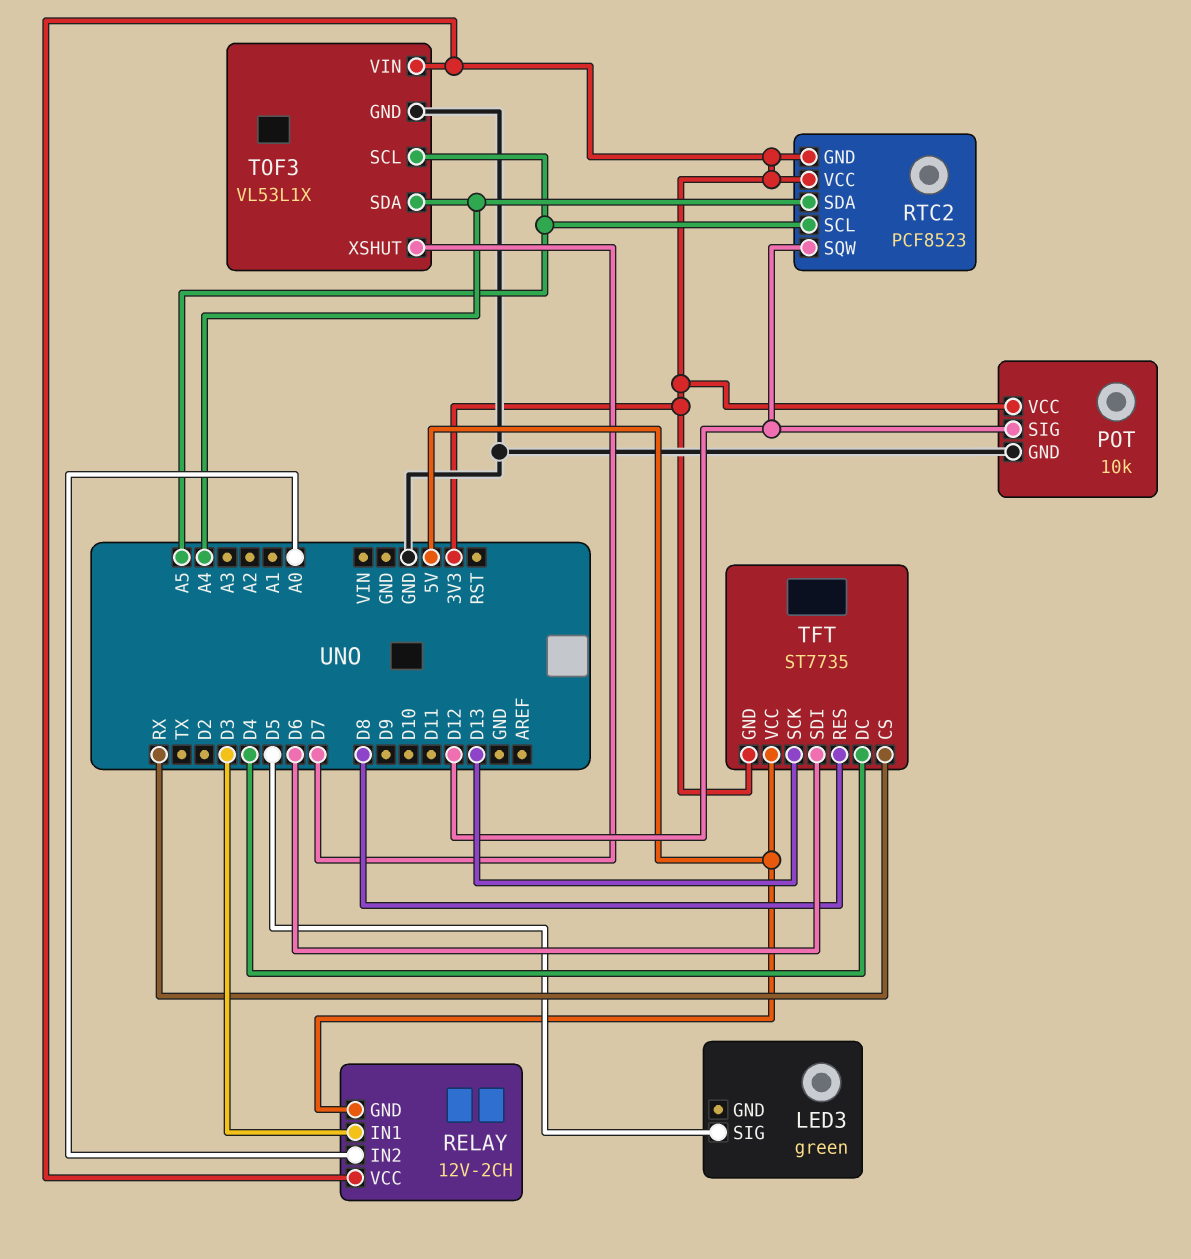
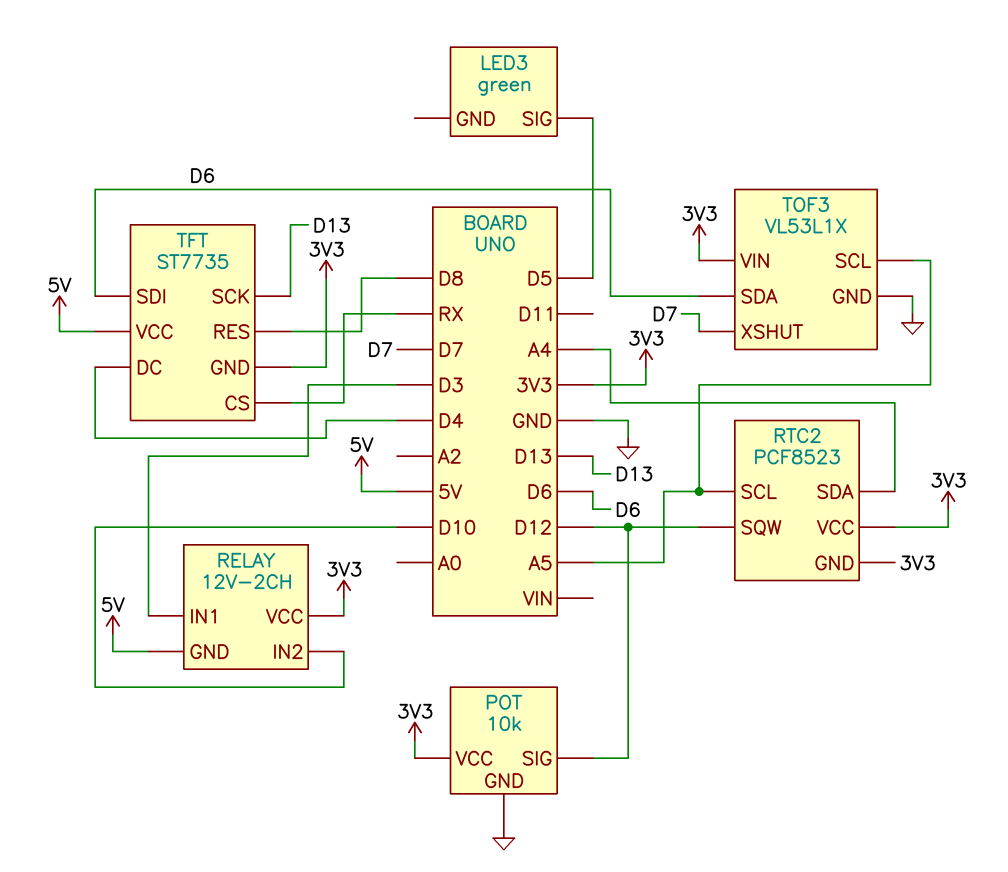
RELAY pin IN2: A0 -> D10
TOF3 pin SDA: A4 -> D6

